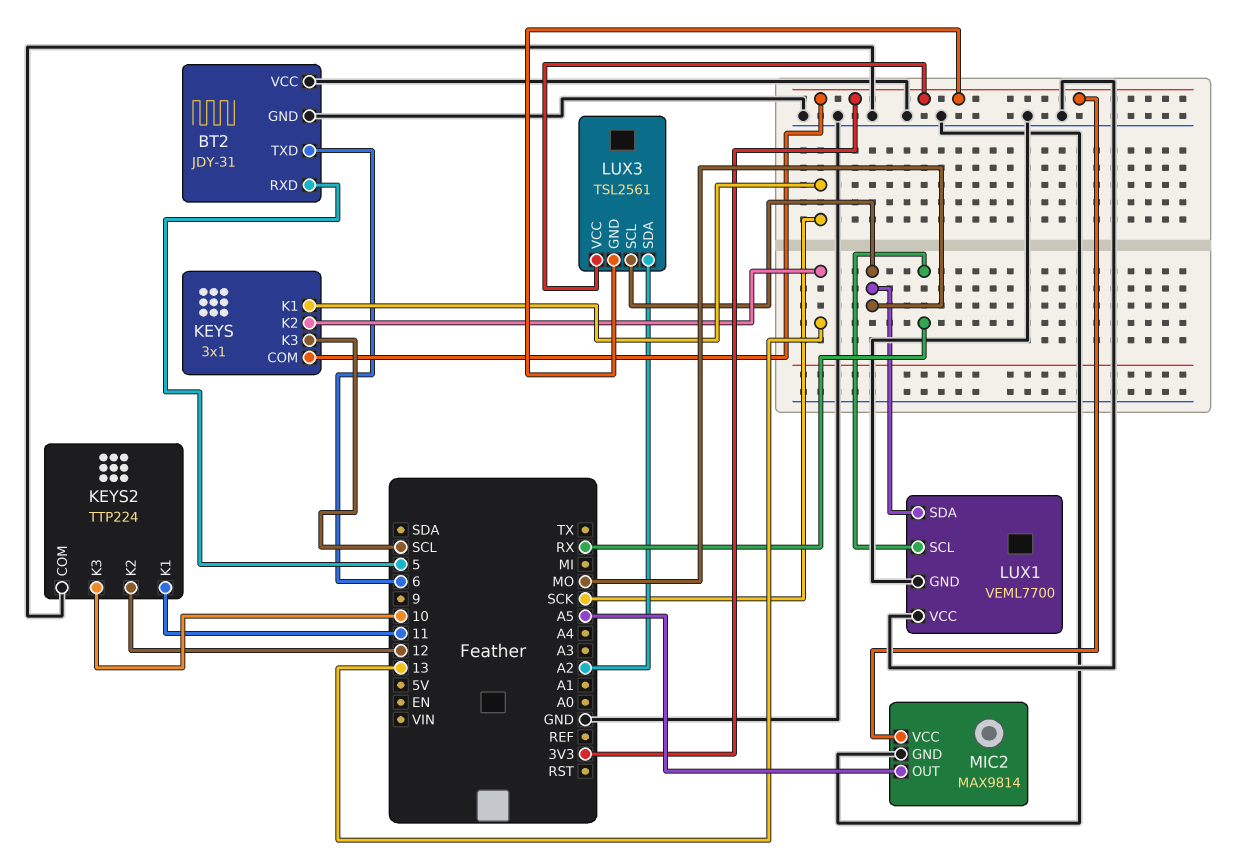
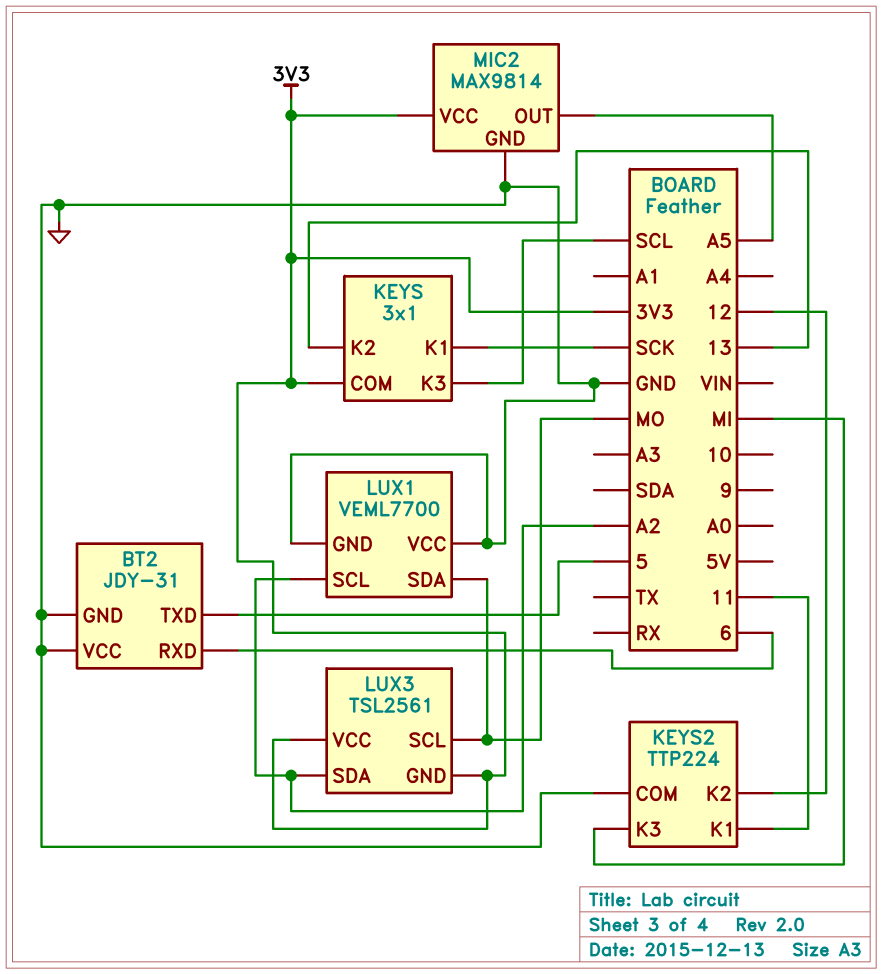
BT2 pin RXD: 5 -> 6
BT2 pin TXD: 6 -> 5
KEYS2 pin K3: 10 -> MI
LUX1 pin SCL: RX -> A2

